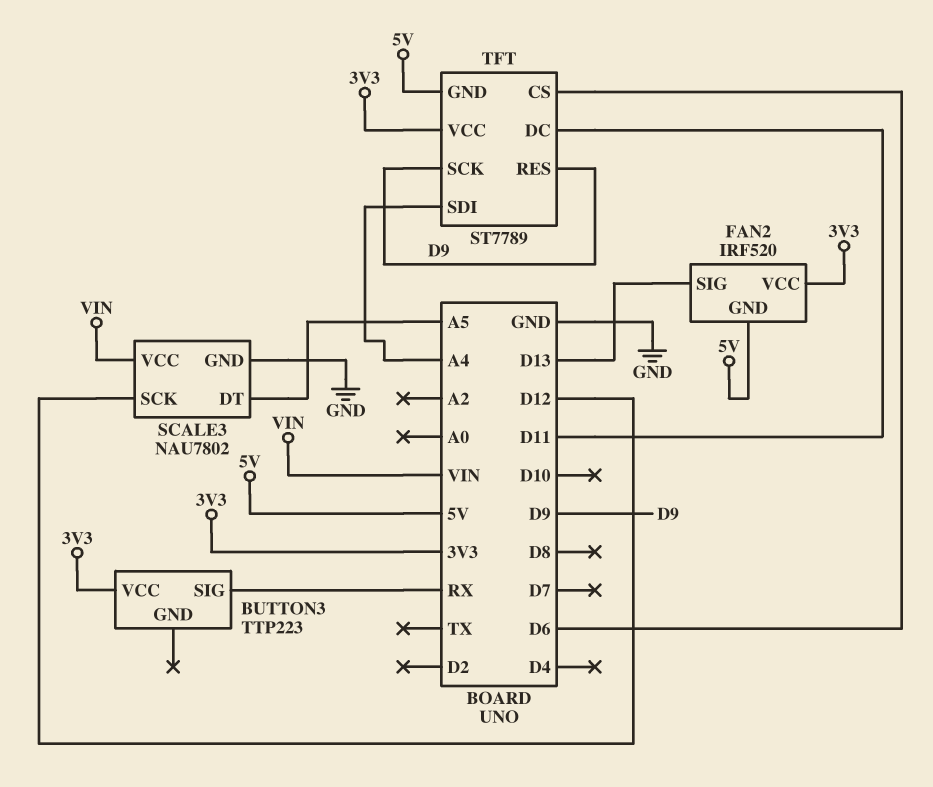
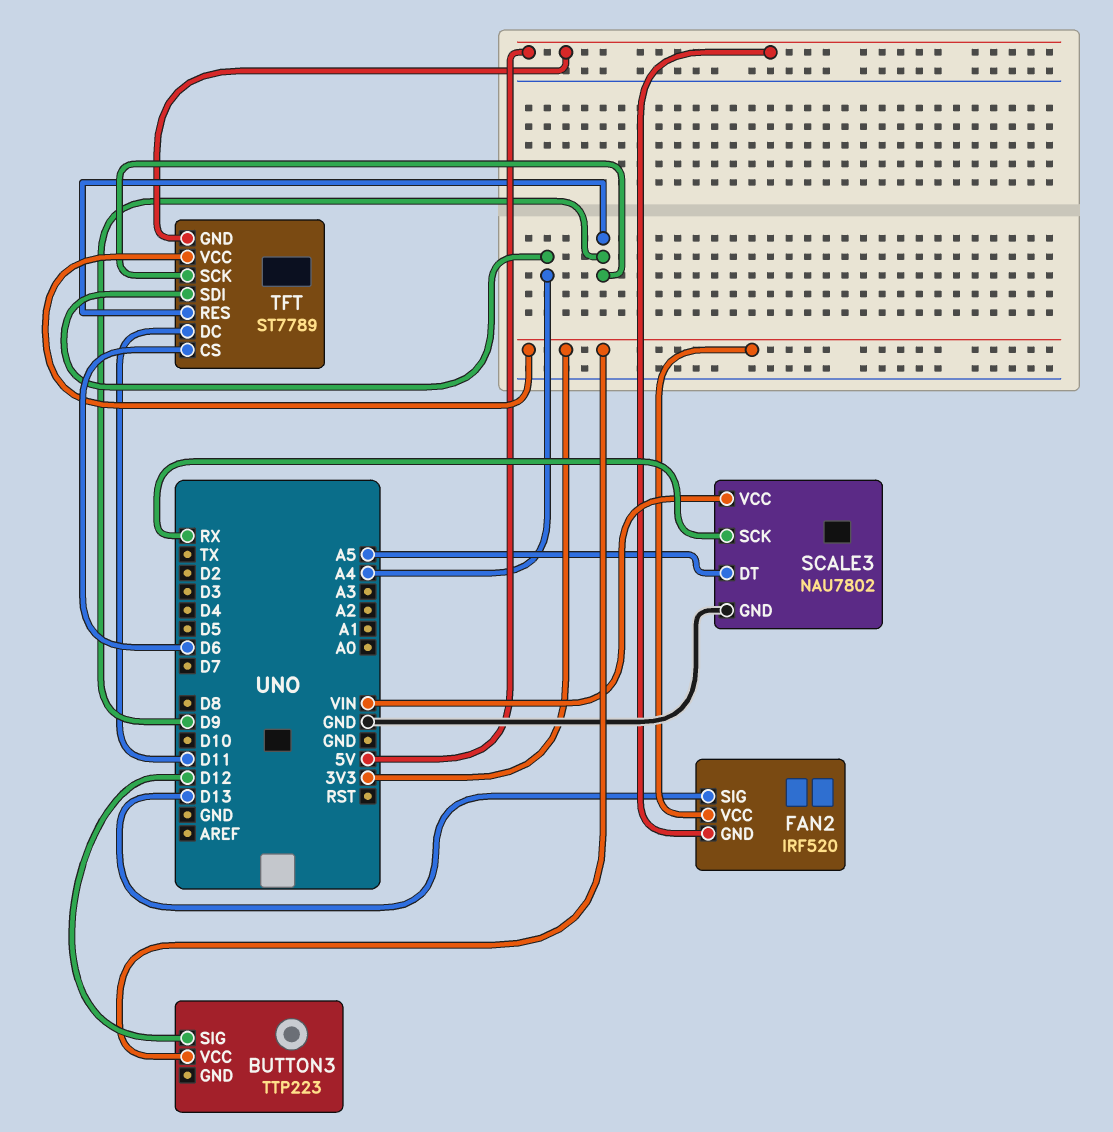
BUTTON3 pin SIG: RX -> D12
SCALE3 pin SCK: D12 -> RX

